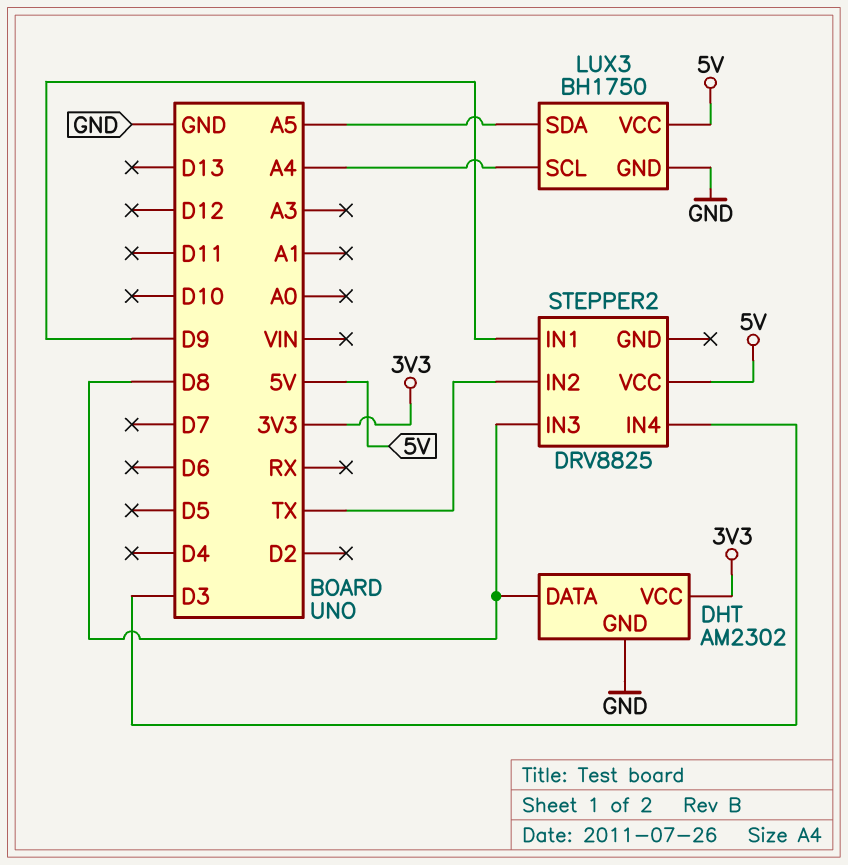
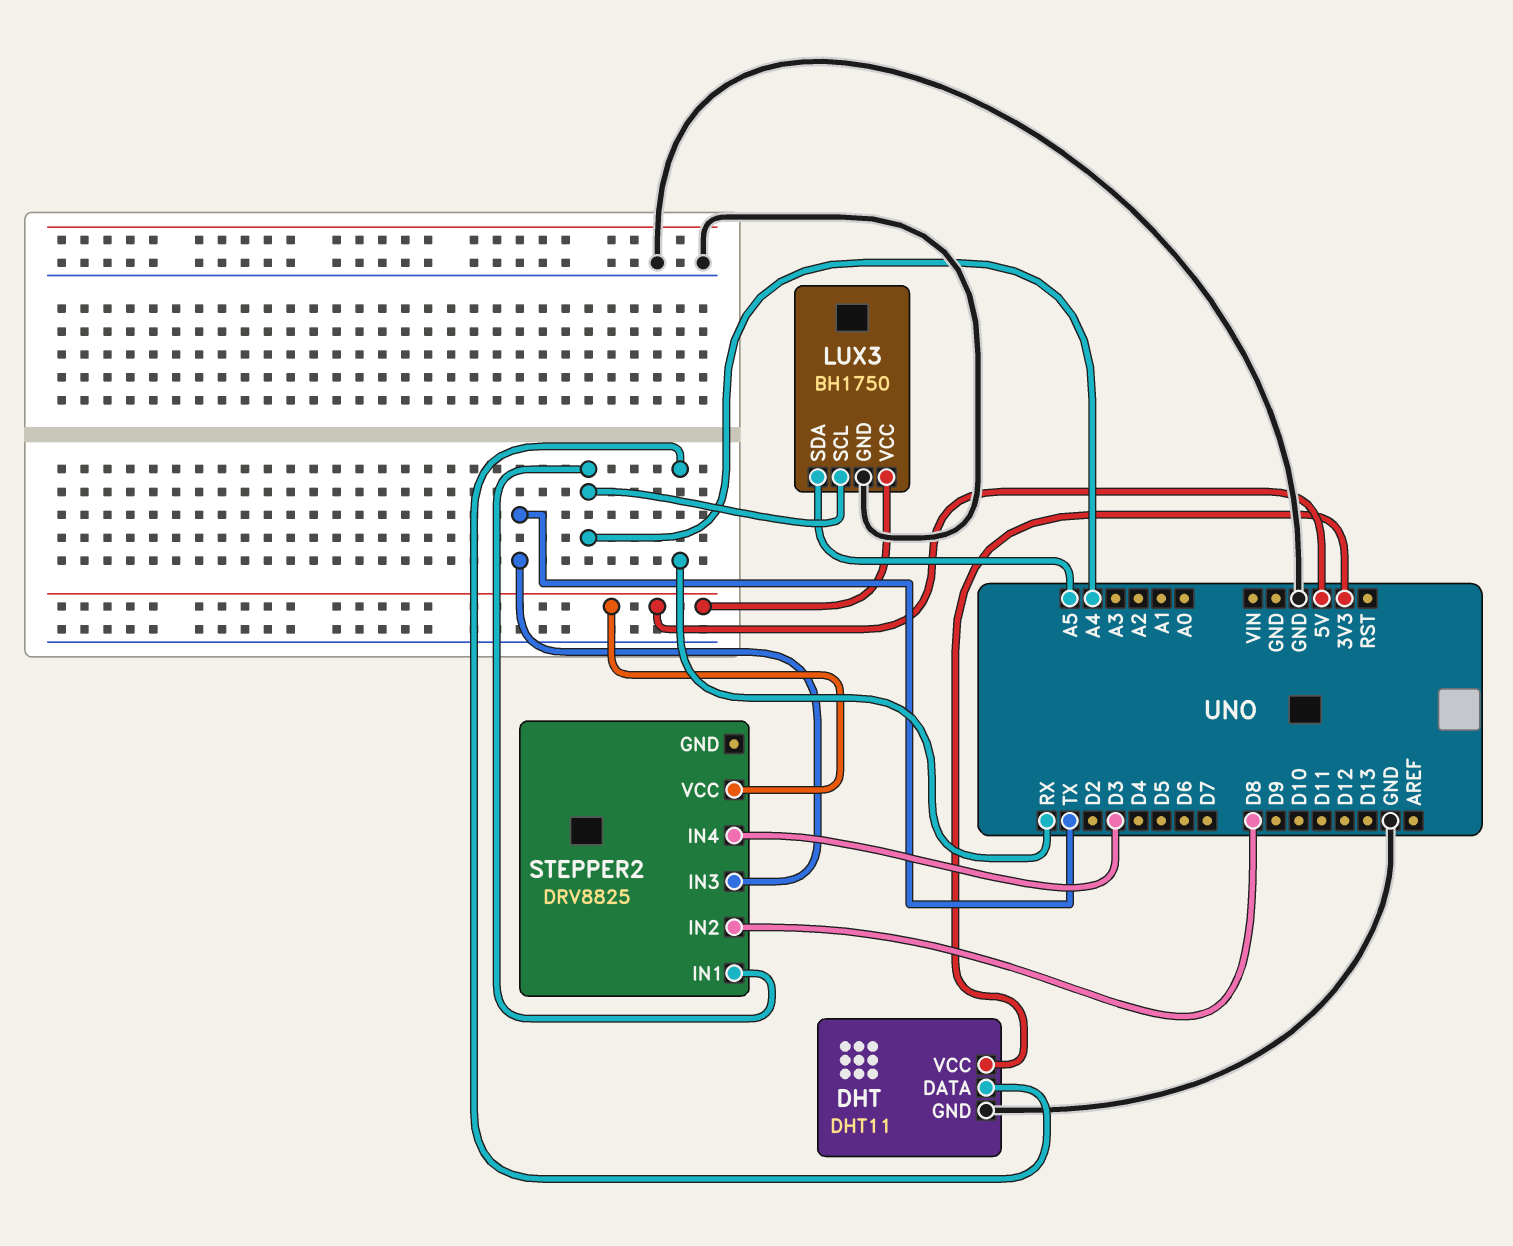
DHT: AM2302 -> DHT11
DHT pin DATA: D8 -> RX
STEPPER2 pin IN1: D9 -> A4
STEPPER2 pin IN2: TX -> D8
STEPPER2 pin IN3: D8 -> TX

